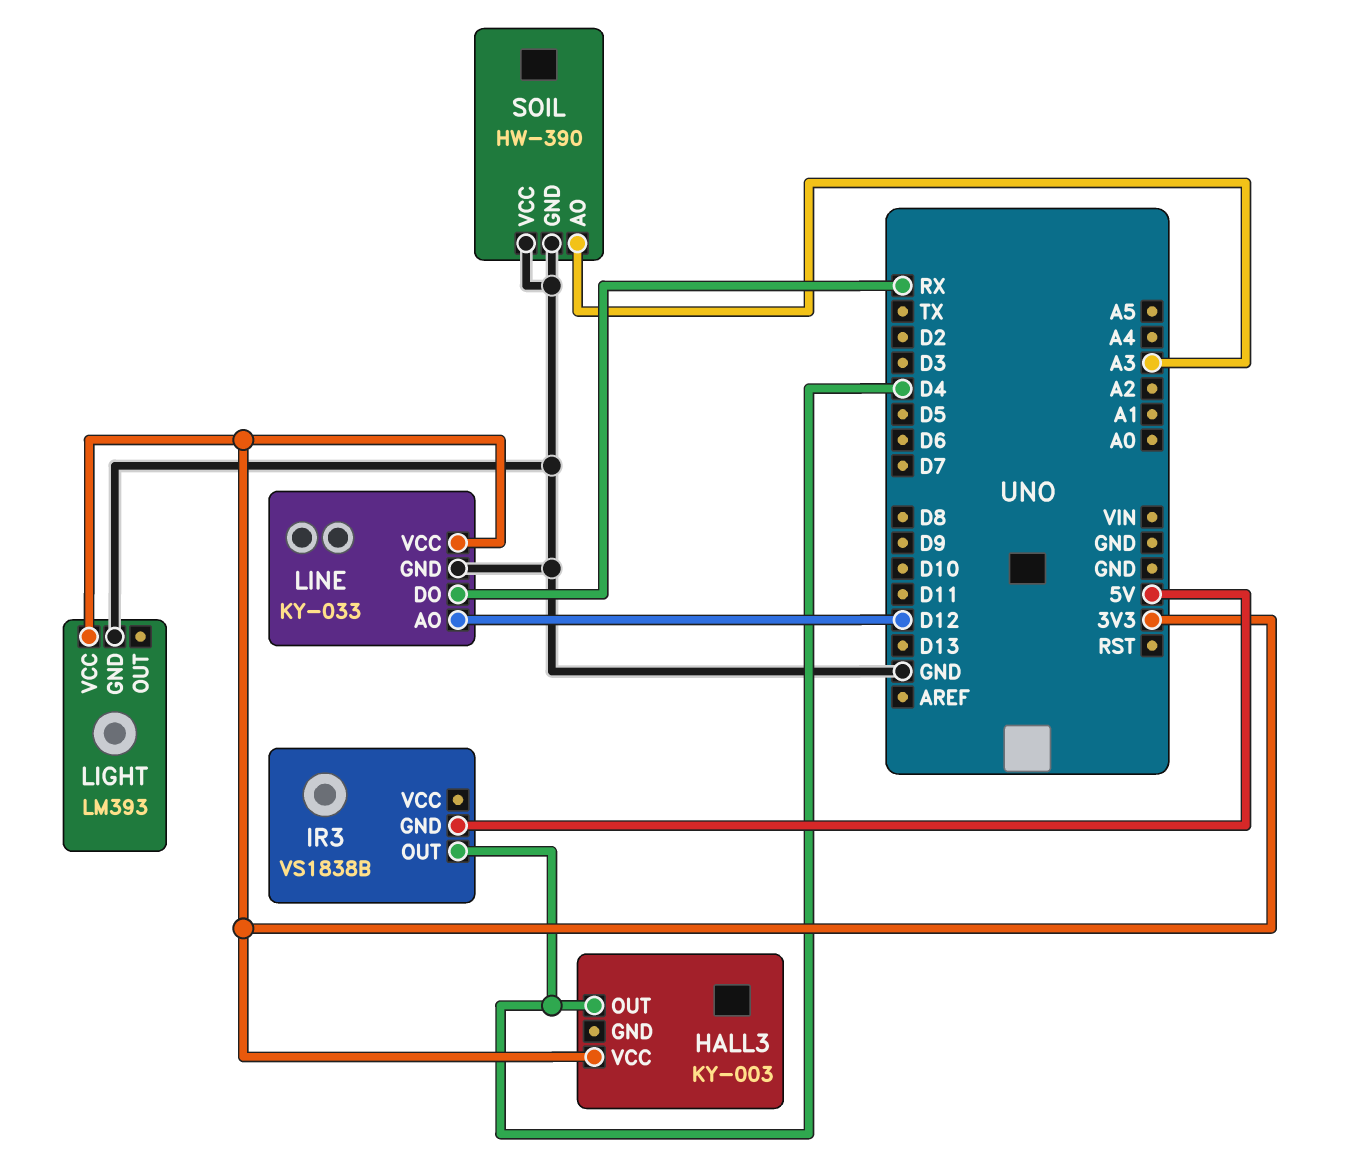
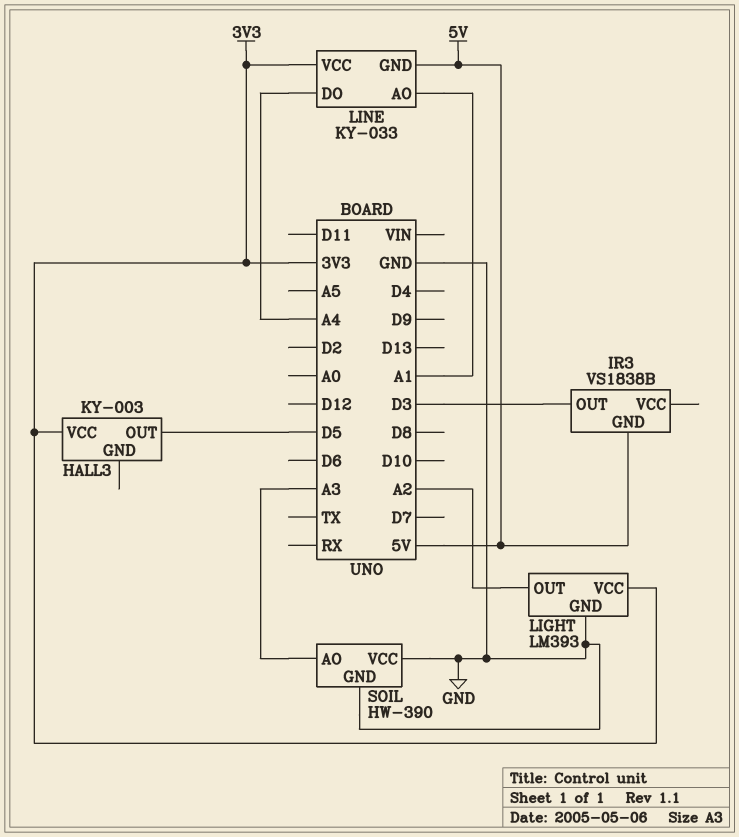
HALL3 pin OUT: D4 -> D5
IR3 pin OUT: D4 -> D3
LIGHT pin OUT: none -> A2
LINE pin AO: D12 -> A1
LINE pin DO: RX -> A4
LINE pin GND: GND -> 5V

